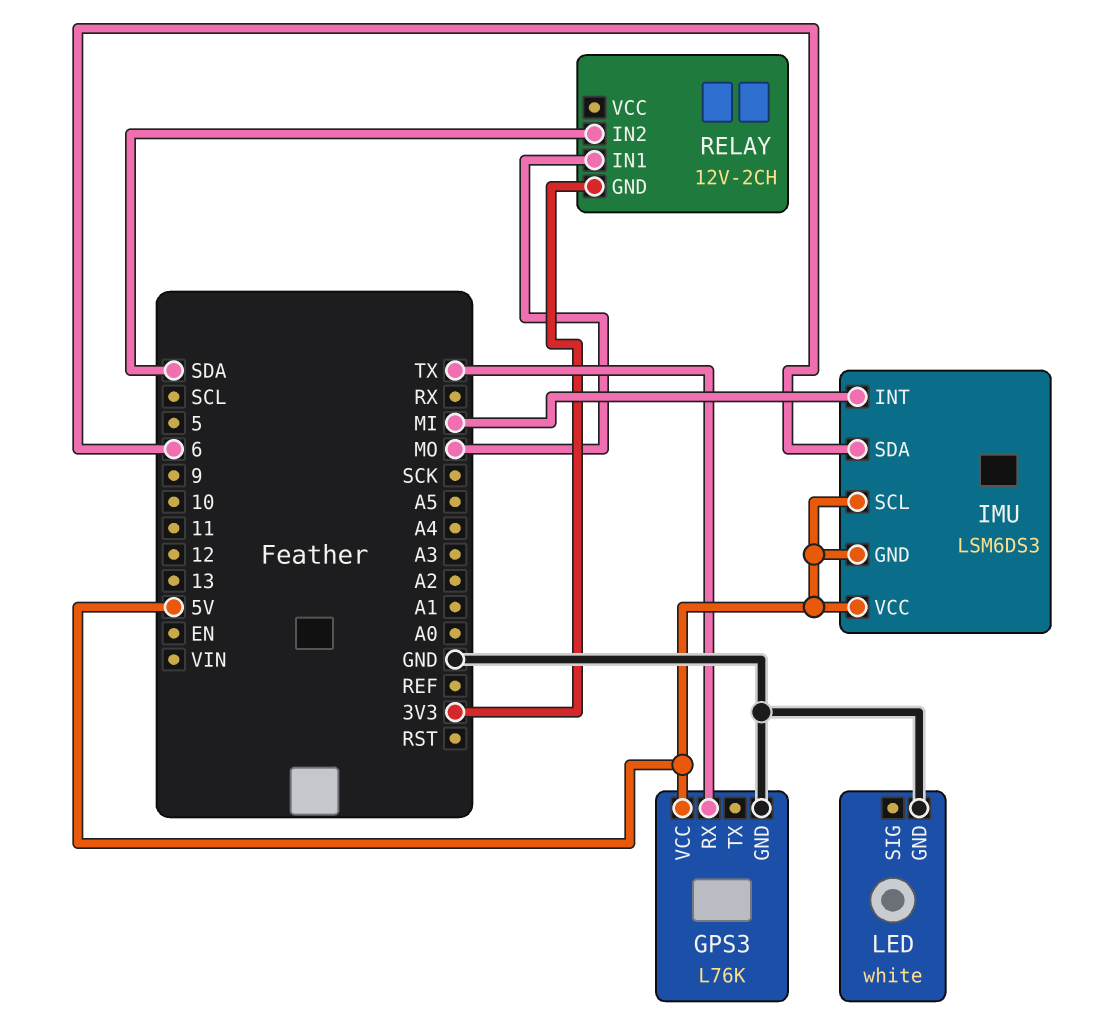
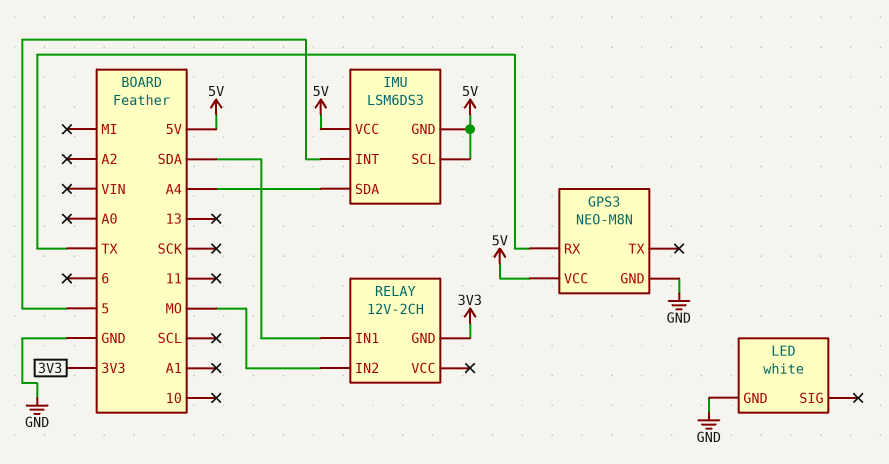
GPS3: L76K -> NEO-M8N
IMU pin INT: MI -> 5
IMU pin SDA: 6 -> A4
RELAY pin IN1: MO -> SDA
RELAY pin IN2: SDA -> MO

